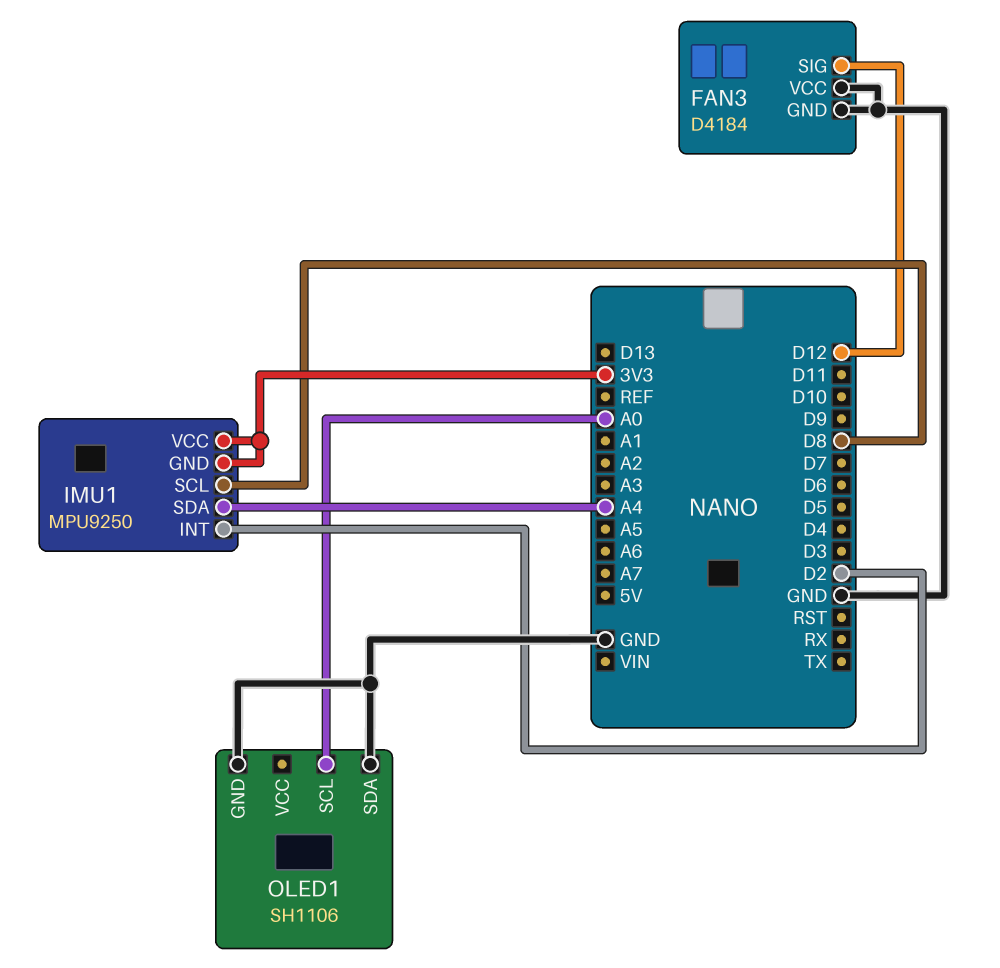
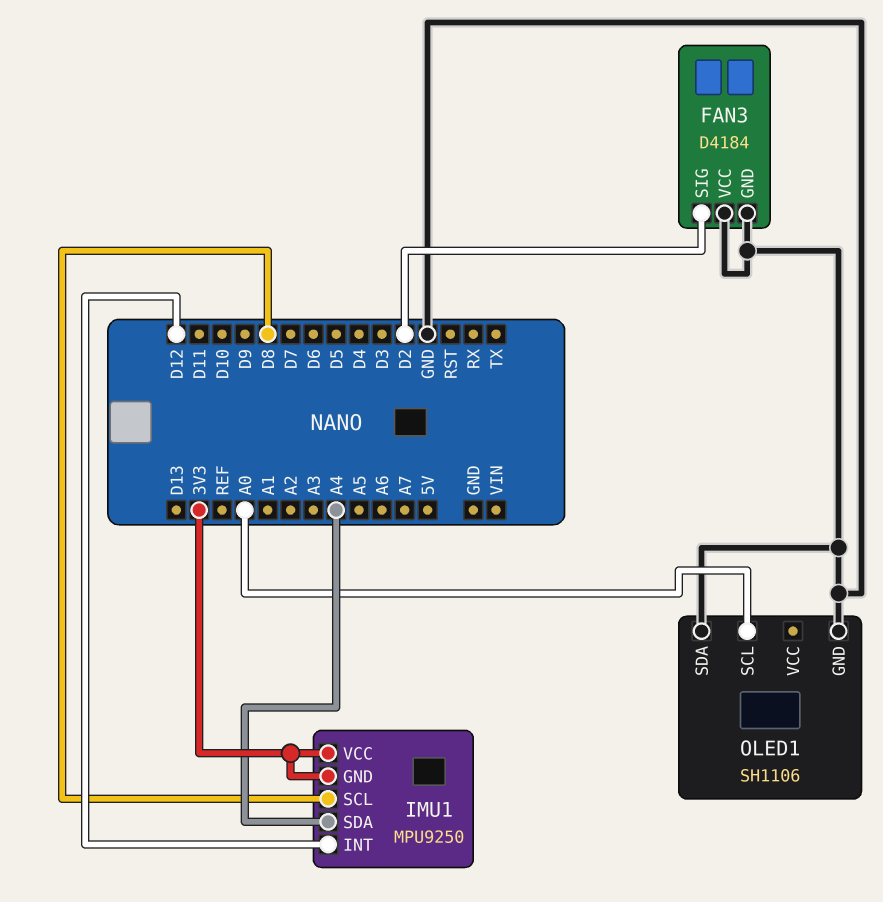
FAN3 pin SIG: D12 -> D2
IMU1 pin INT: D2 -> D12

